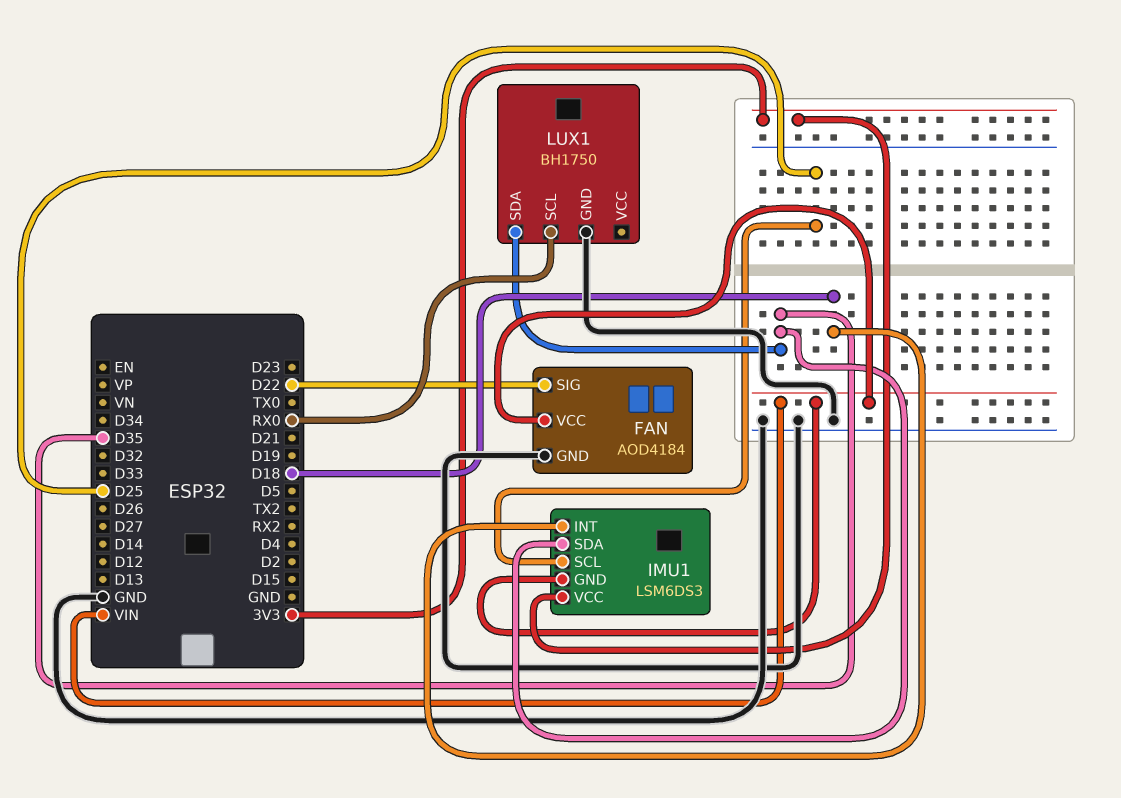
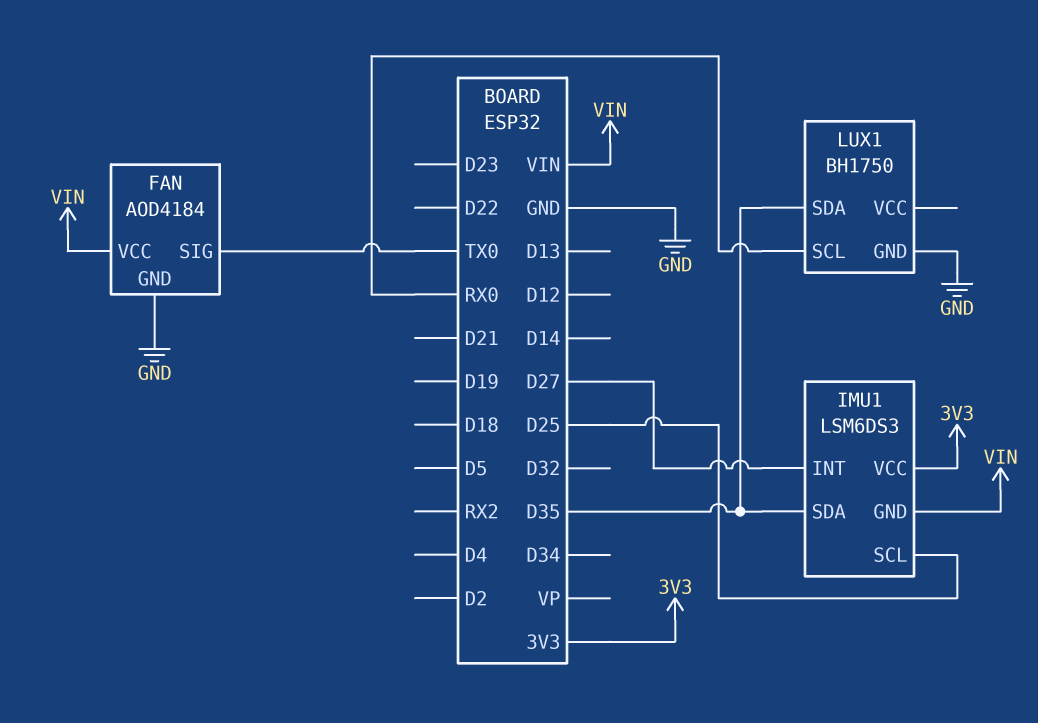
FAN pin SIG: D22 -> TX0
IMU1 pin INT: D18 -> D27

